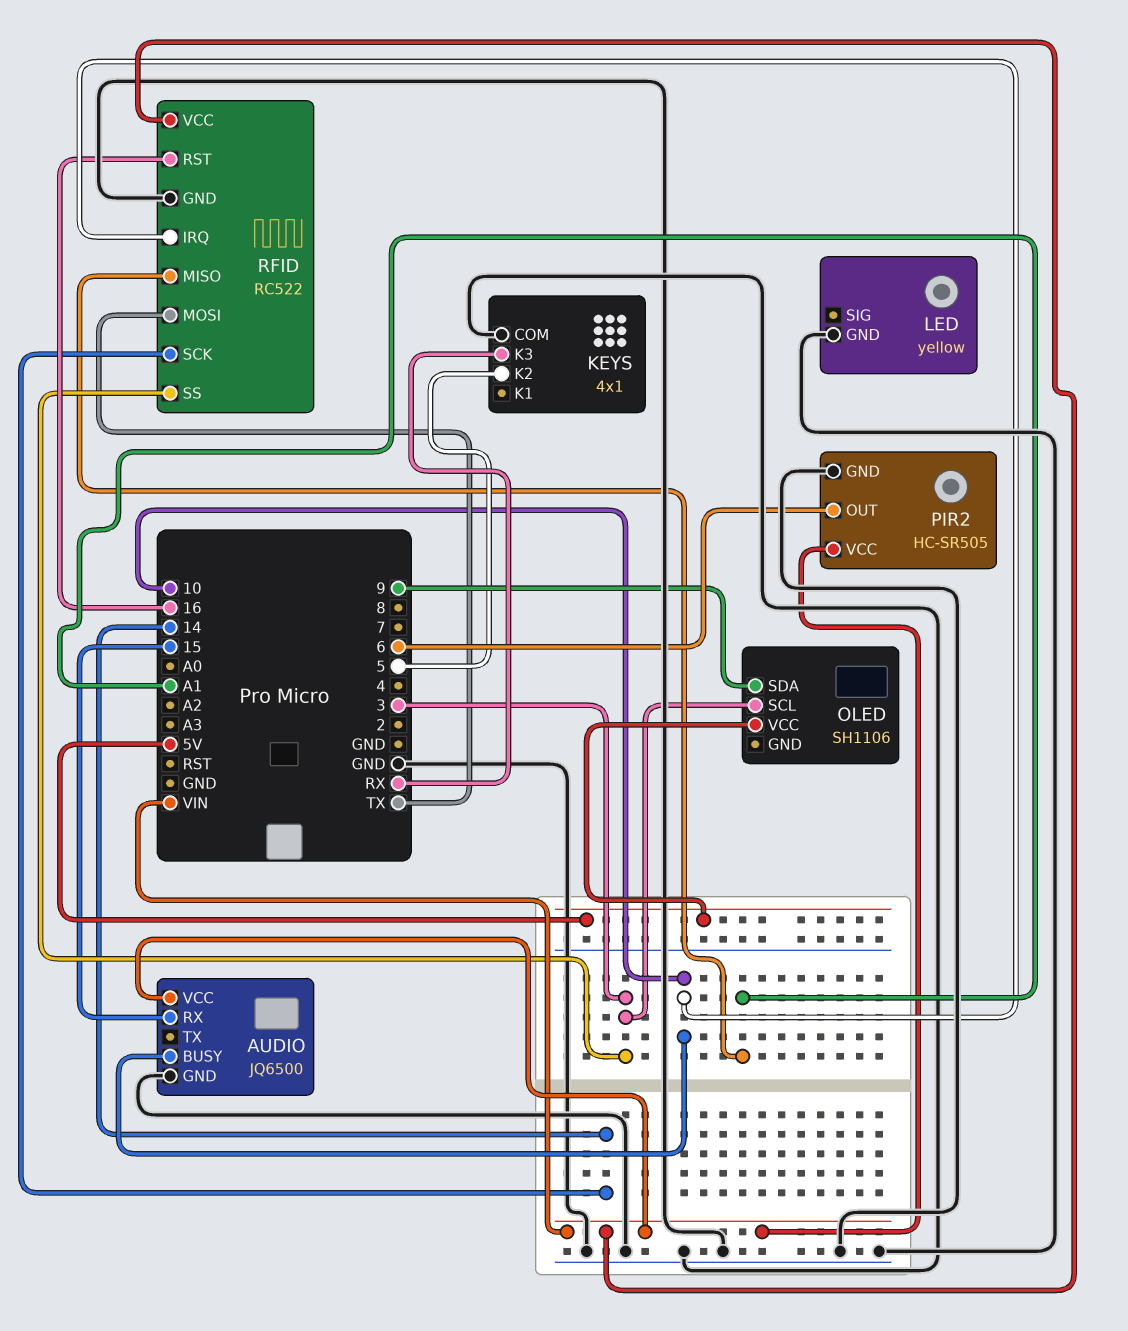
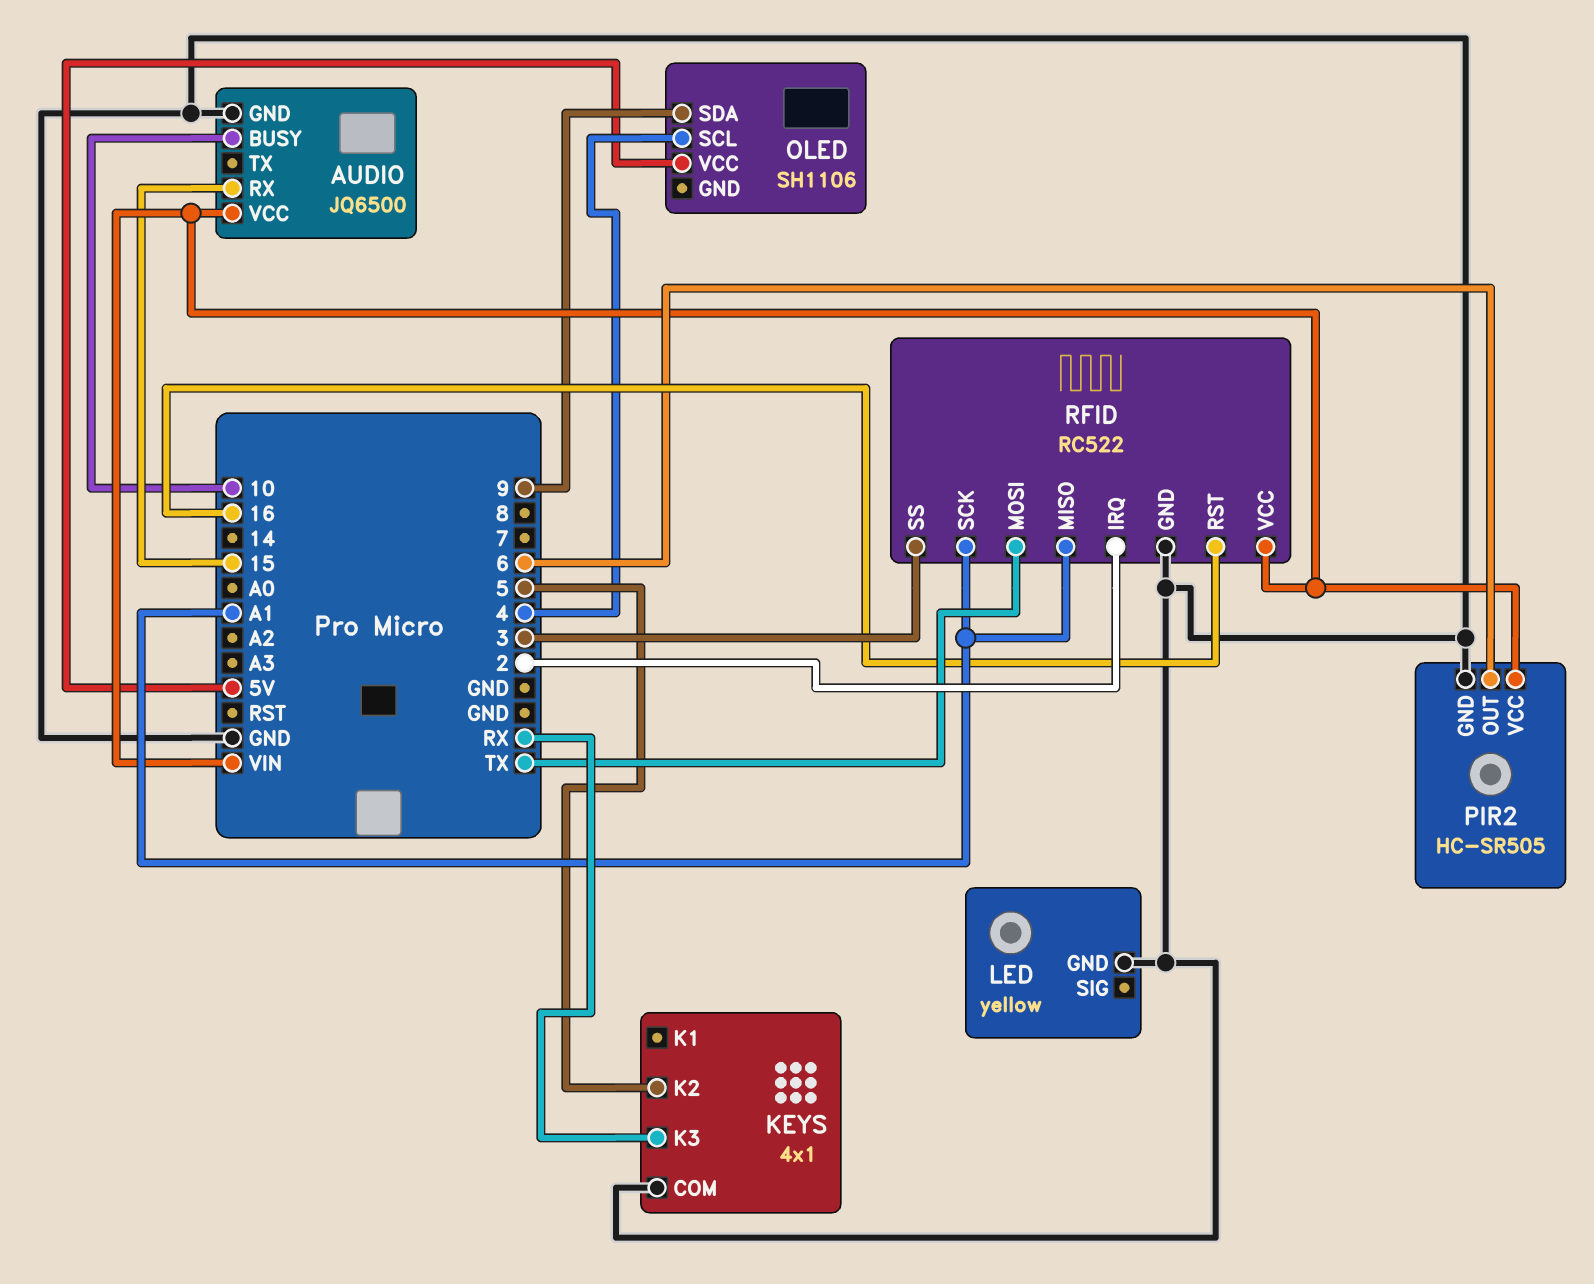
OLED pin SCL: 3 -> 4
RFID pin IRQ: 10 -> 2
RFID pin SCK: 14 -> A1

